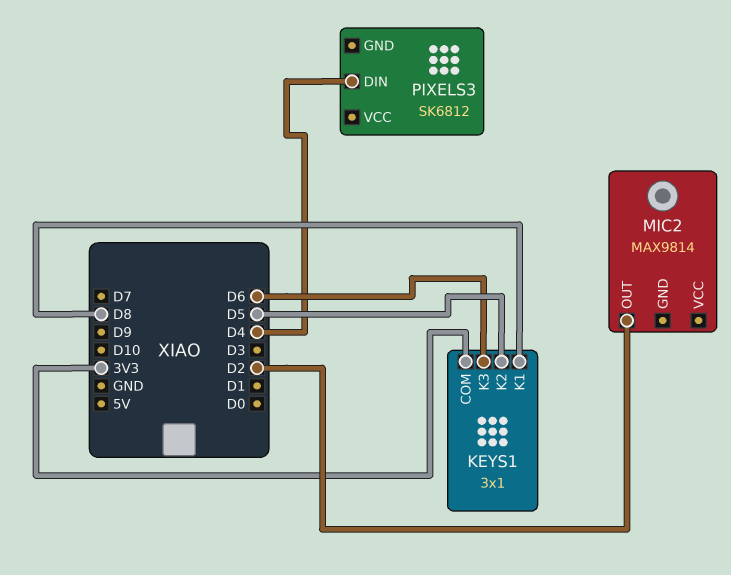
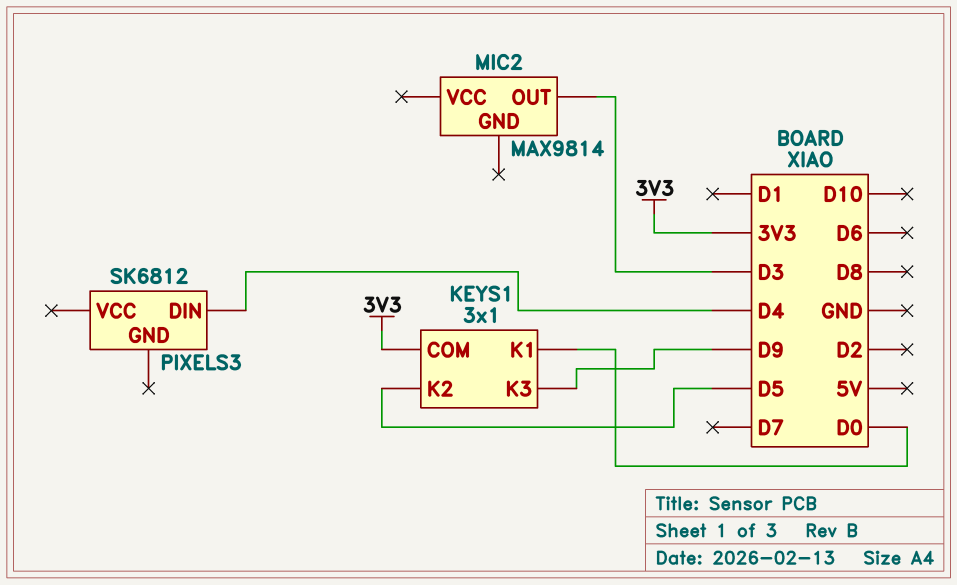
KEYS1 pin K1: D8 -> D0
KEYS1 pin K3: D6 -> D9
MIC2 pin OUT: D2 -> D3

